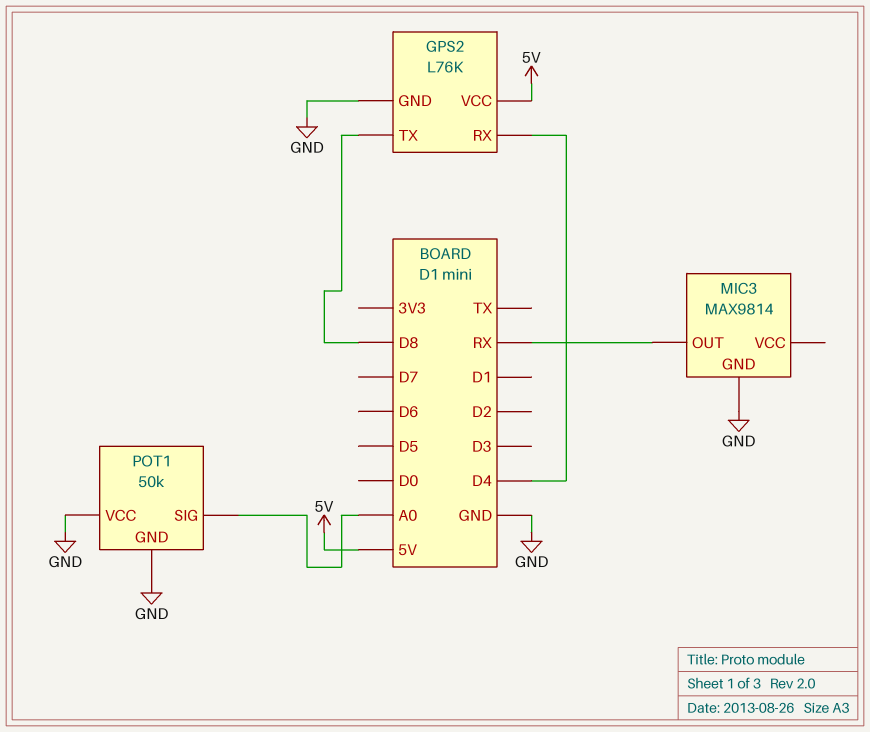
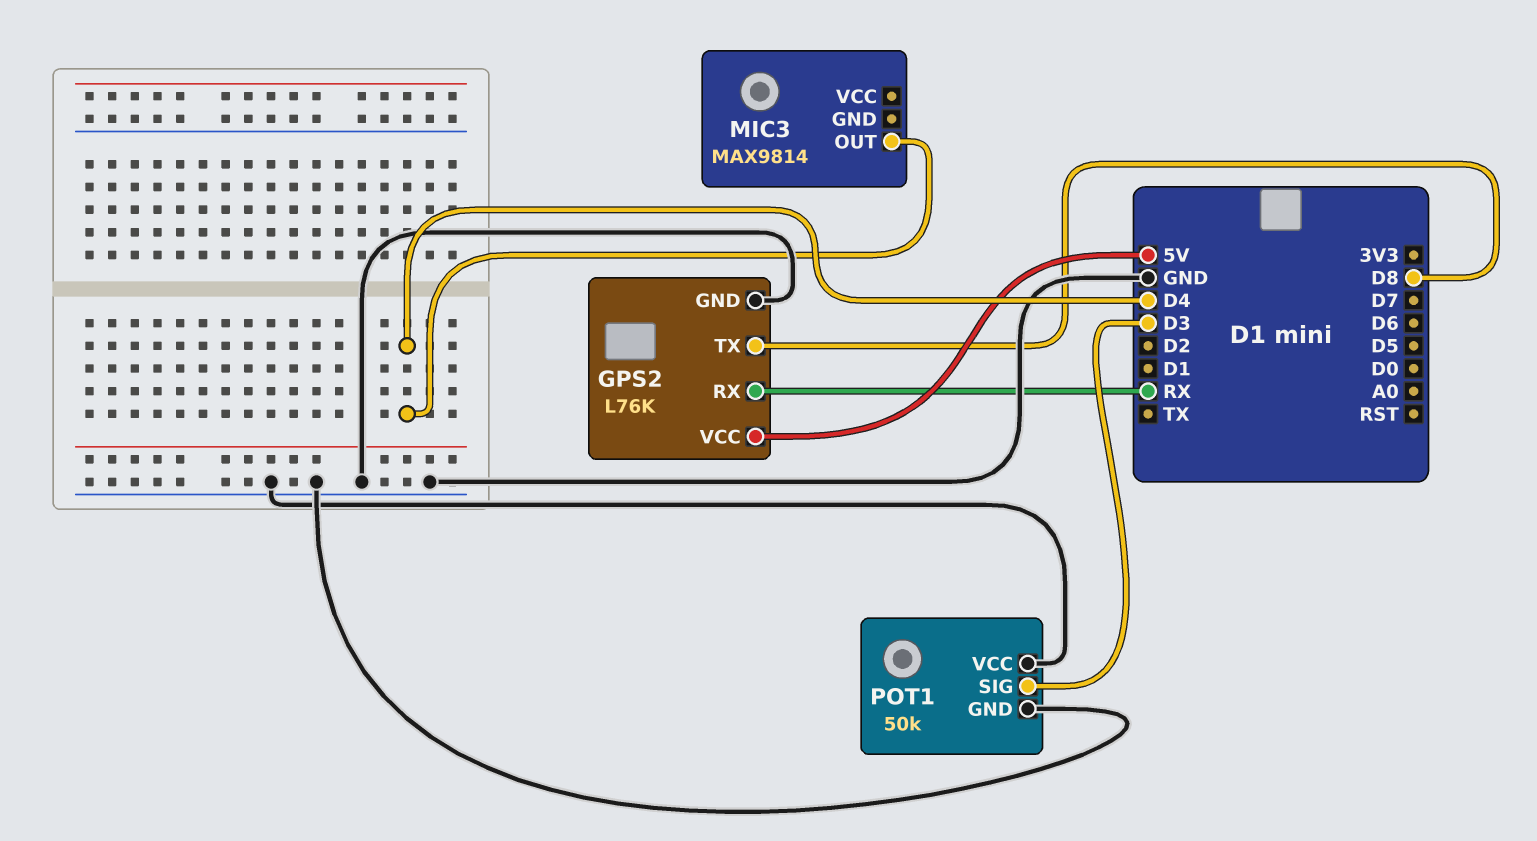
GPS2 pin RX: D4 -> RX
MIC3 pin GND: GND -> none
MIC3 pin OUT: RX -> D4
POT1 pin SIG: A0 -> D3

